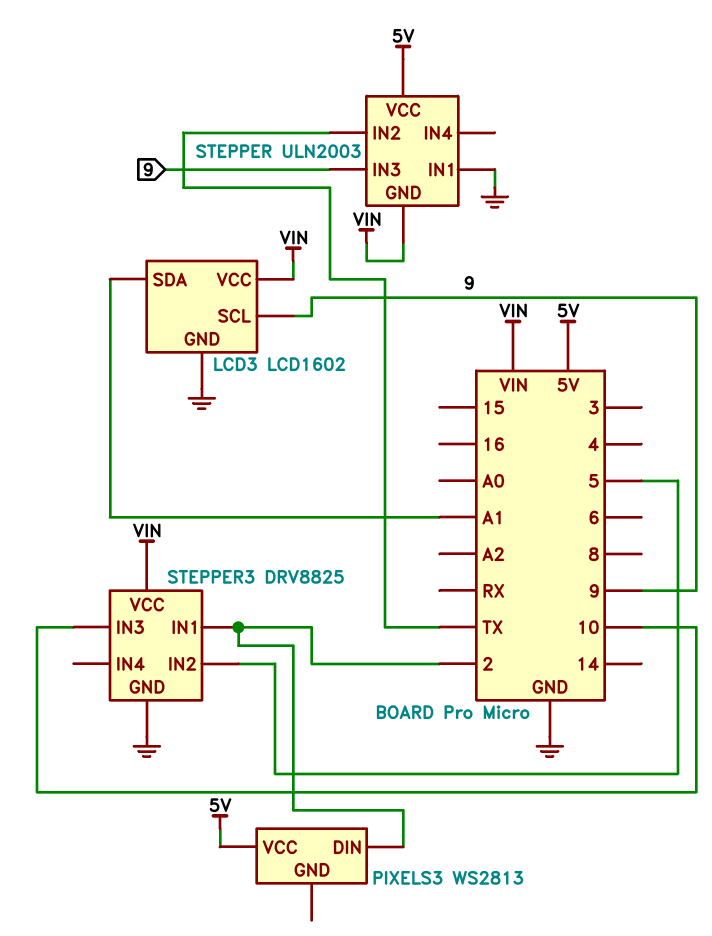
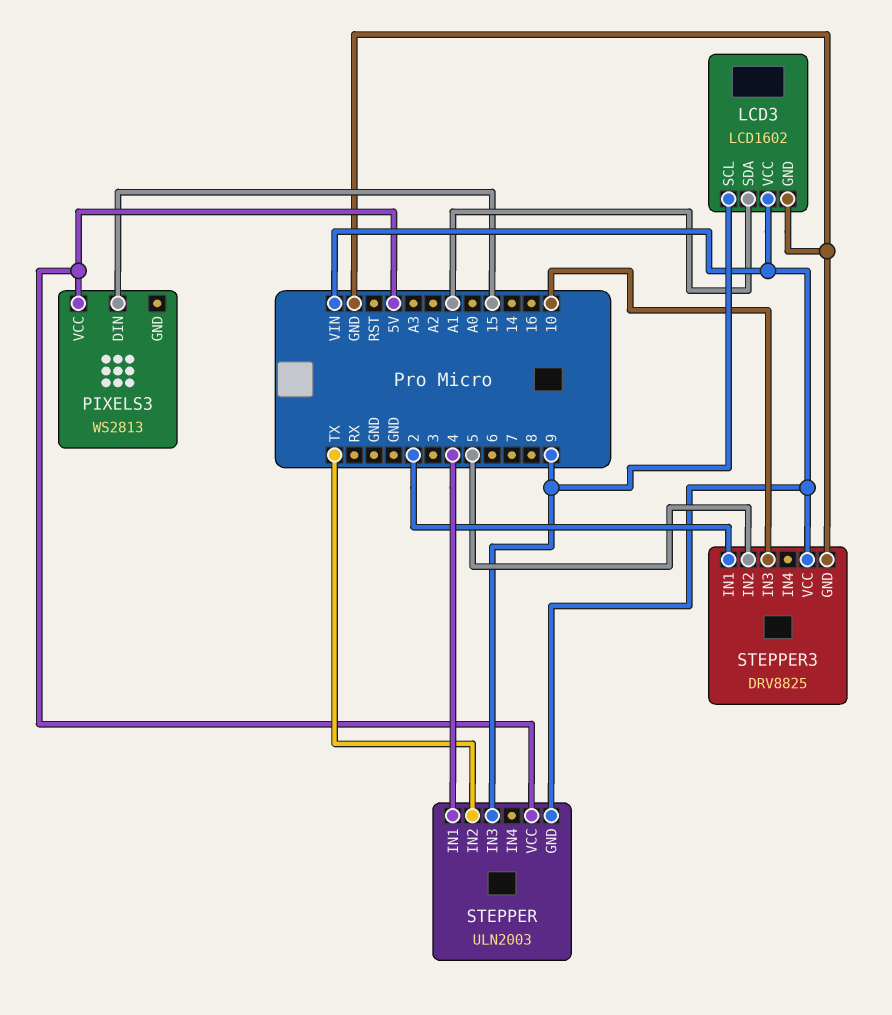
PIXELS3 pin DIN: 2 -> 15
STEPPER pin IN1: GND -> 4

